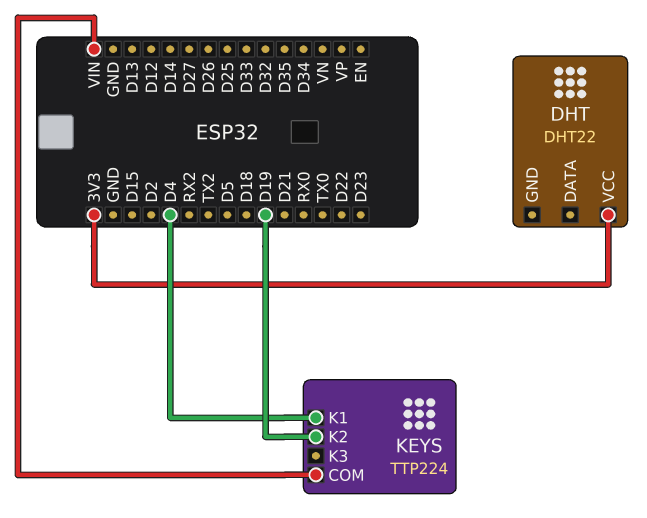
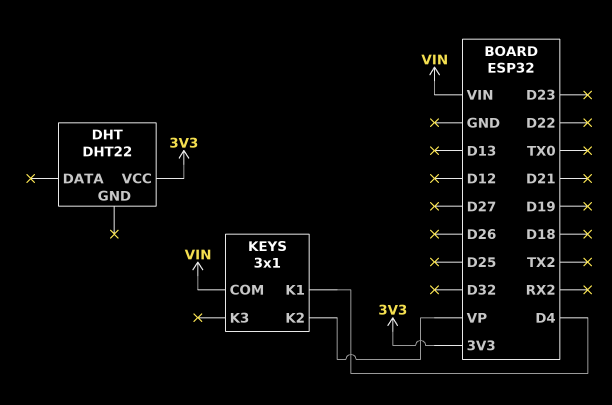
KEYS: TTP224 -> 3x1
KEYS pin K2: D19 -> VP

